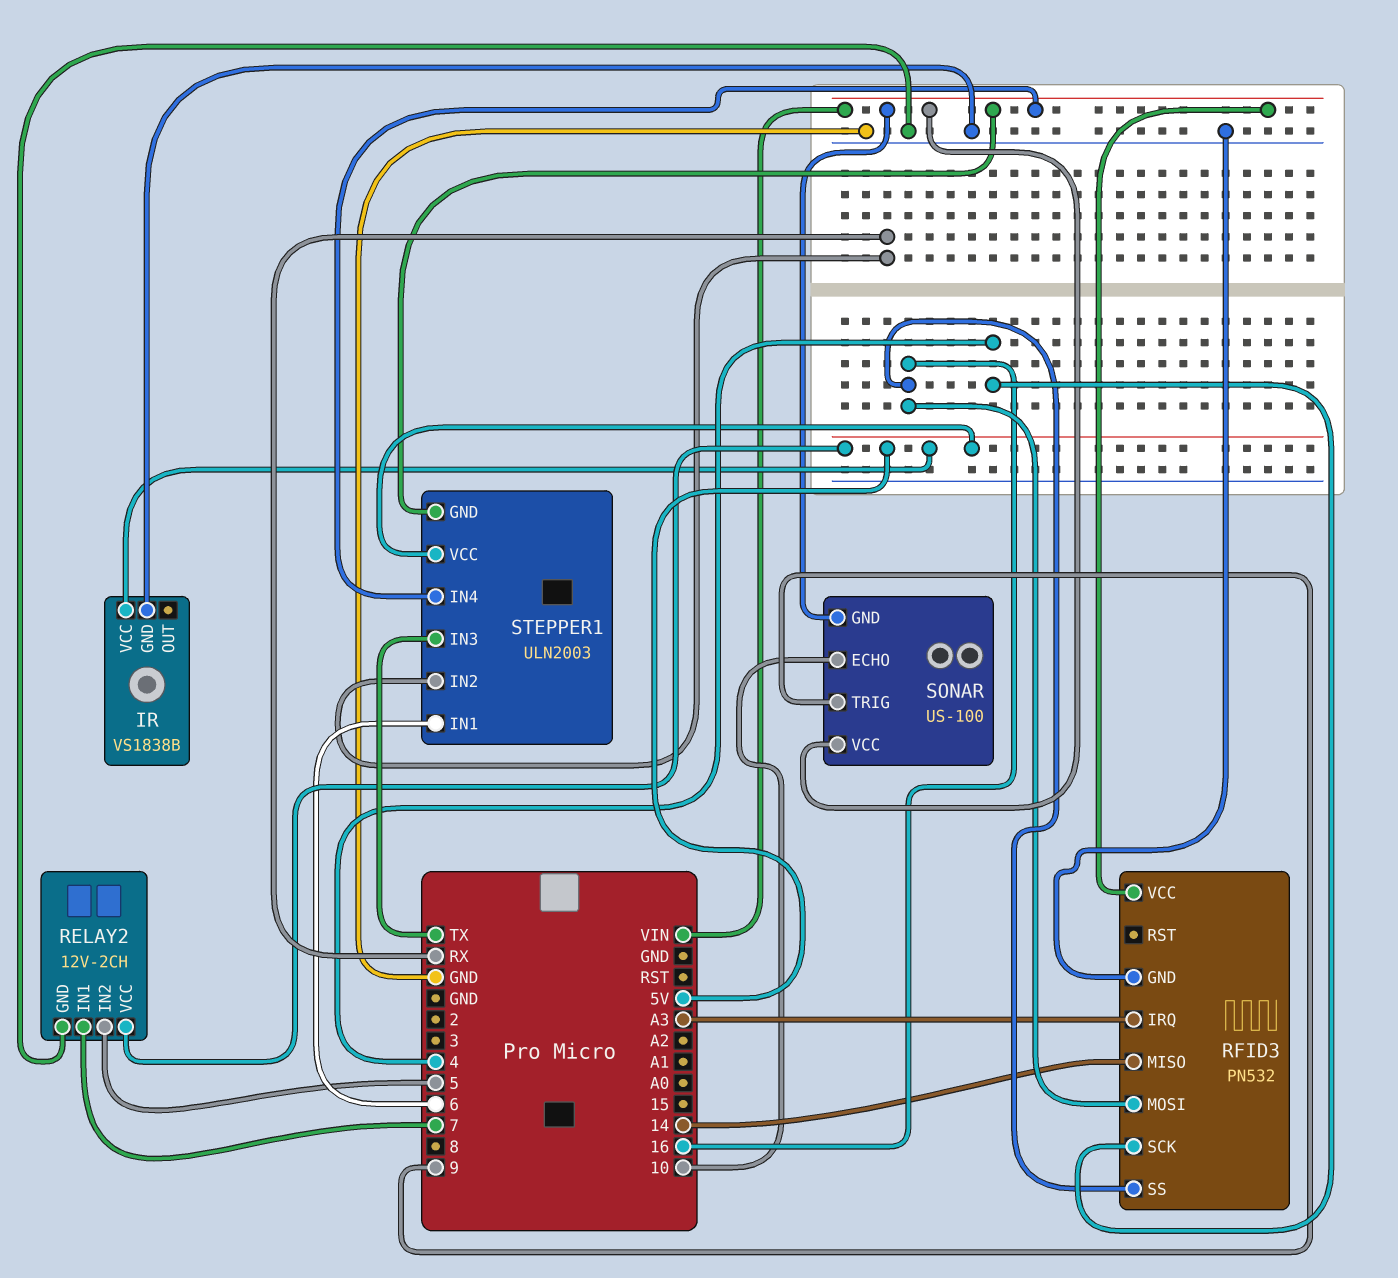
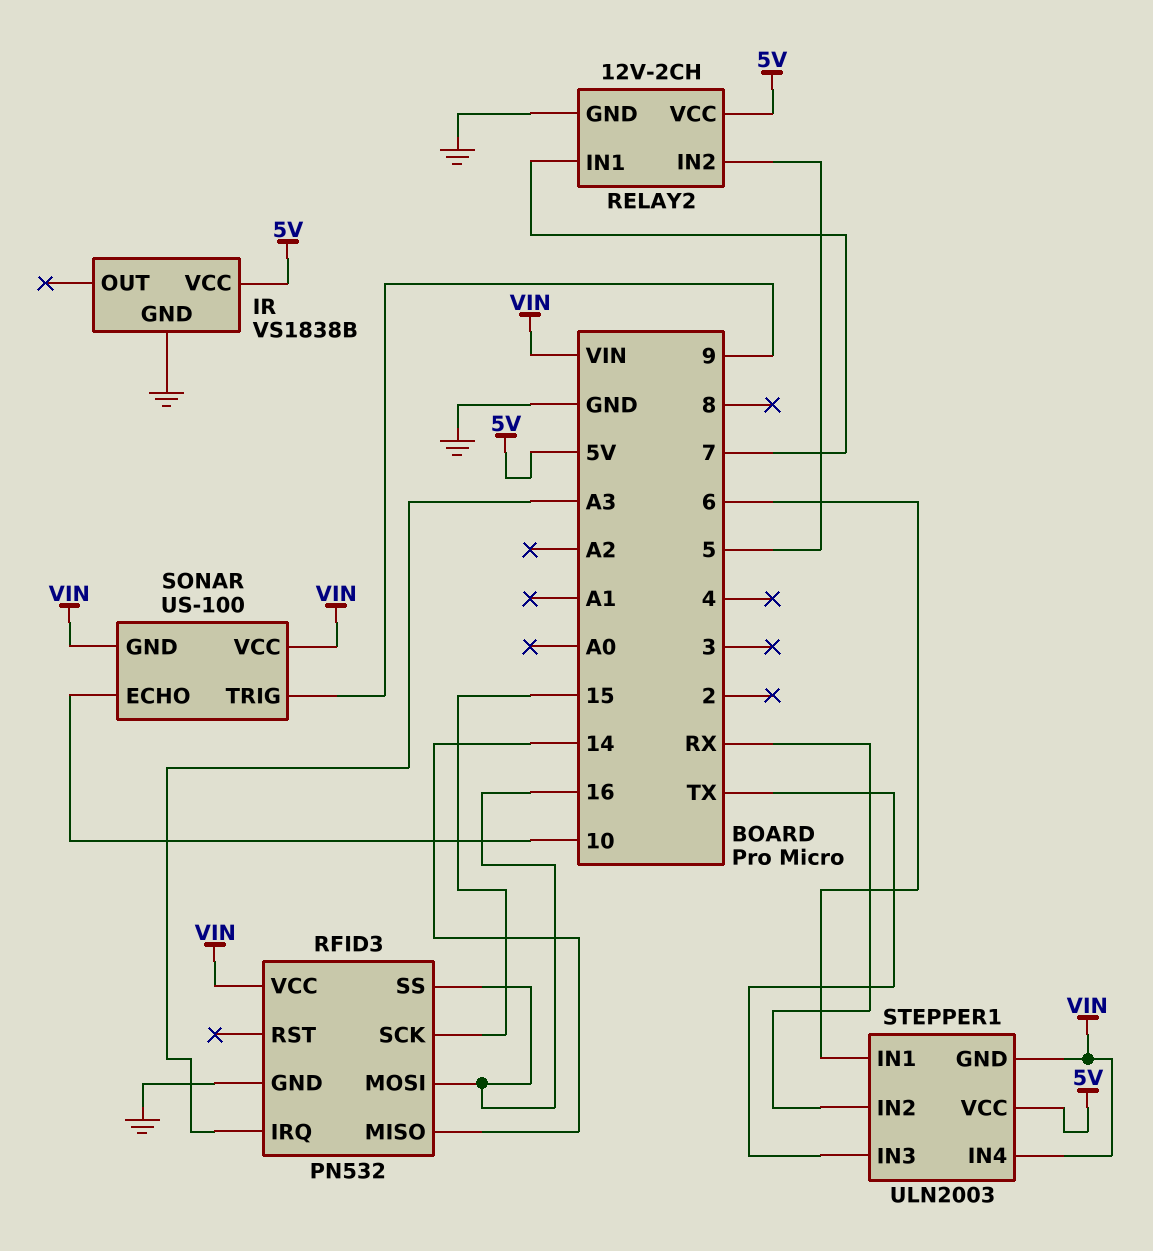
RFID3 pin SCK: 4 -> 15

